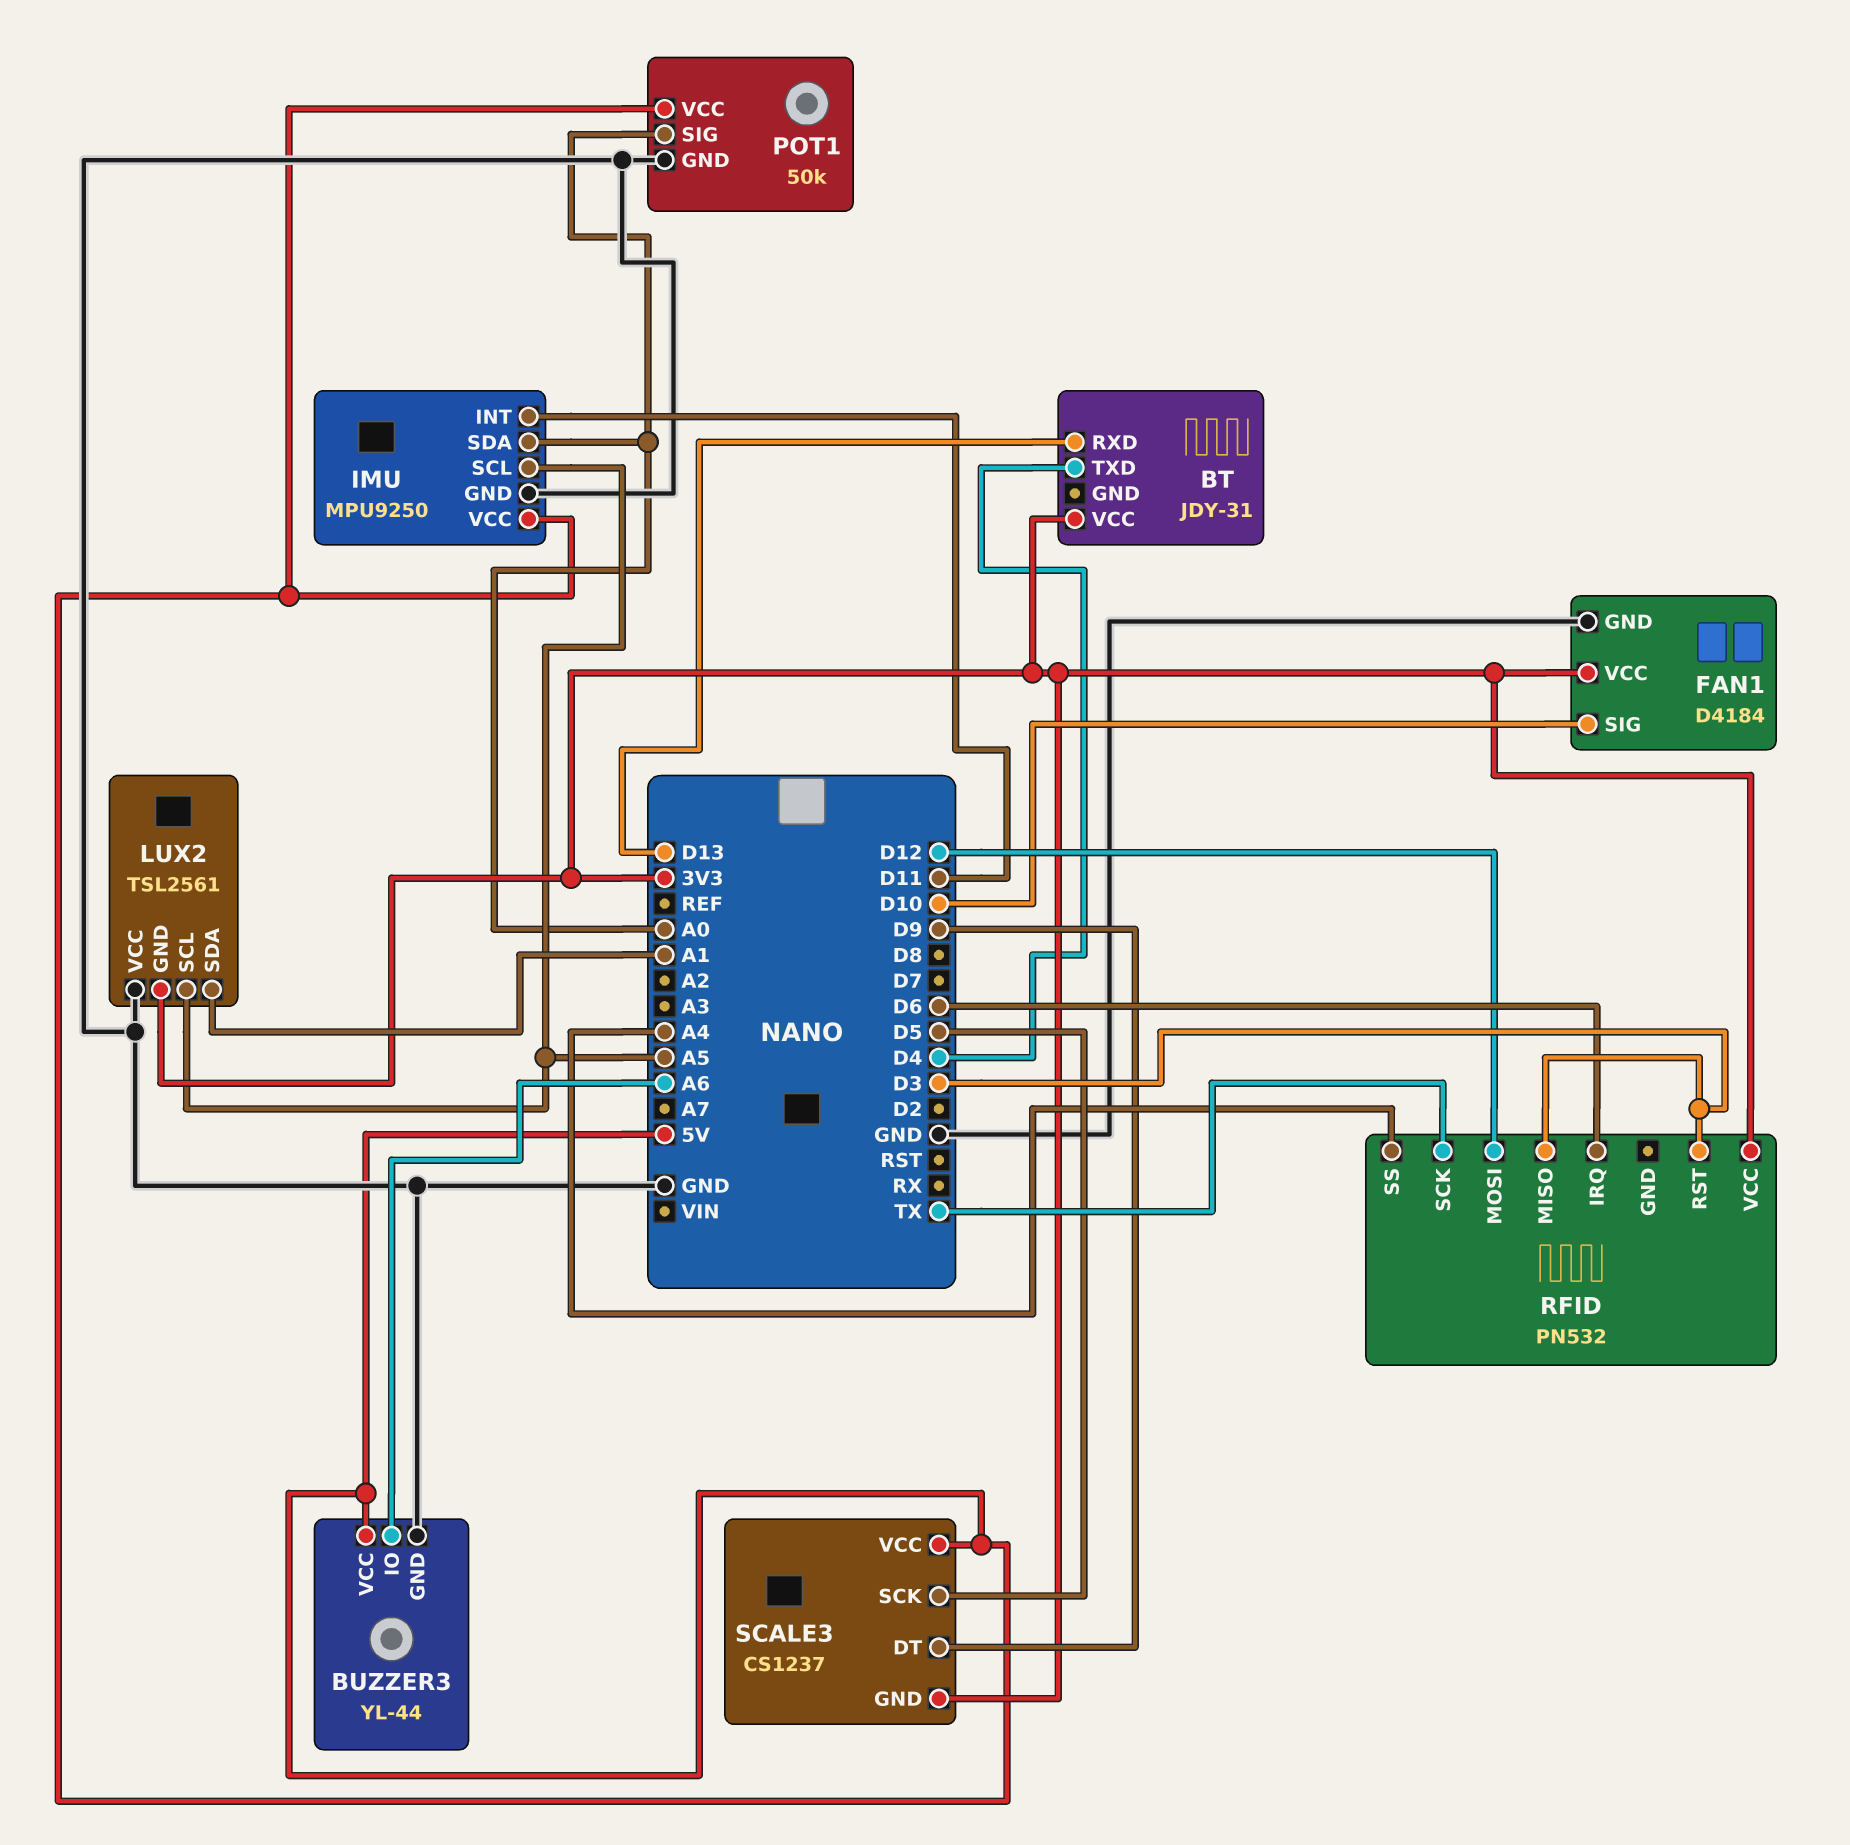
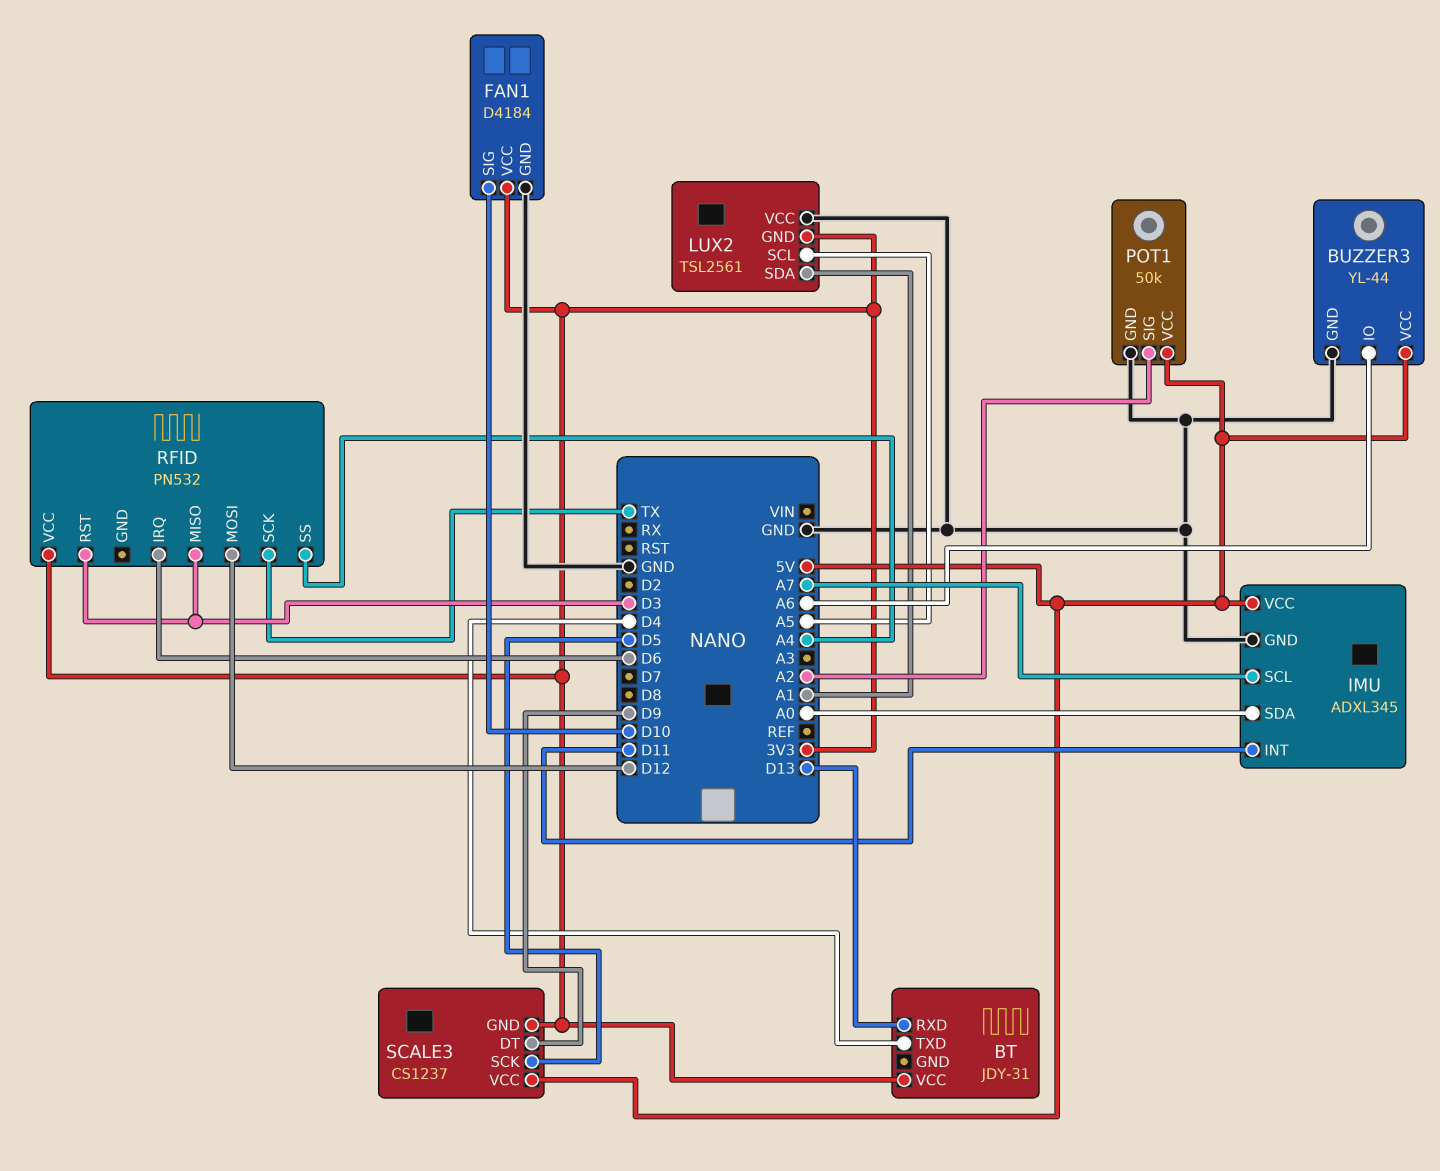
IMU: MPU9250 -> ADXL345
IMU pin SCL: A5 -> A7
POT1 pin SIG: A0 -> A2

